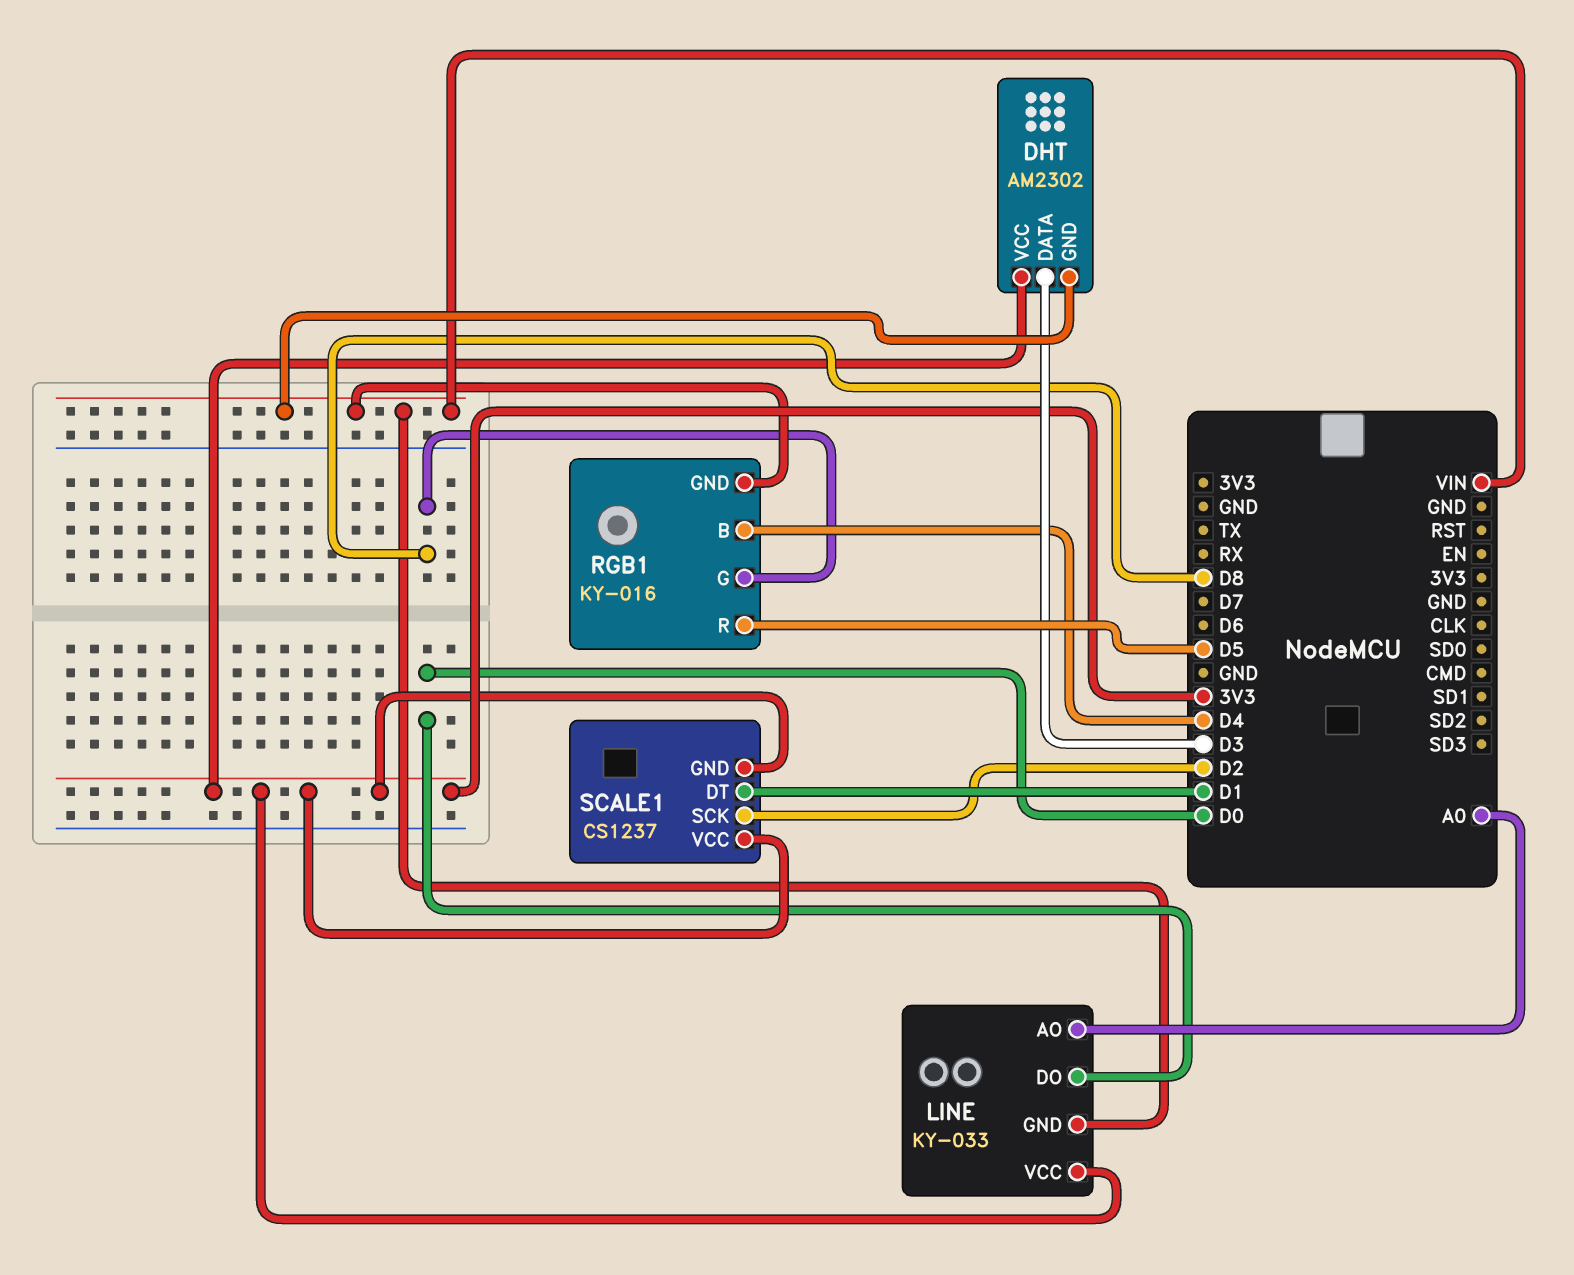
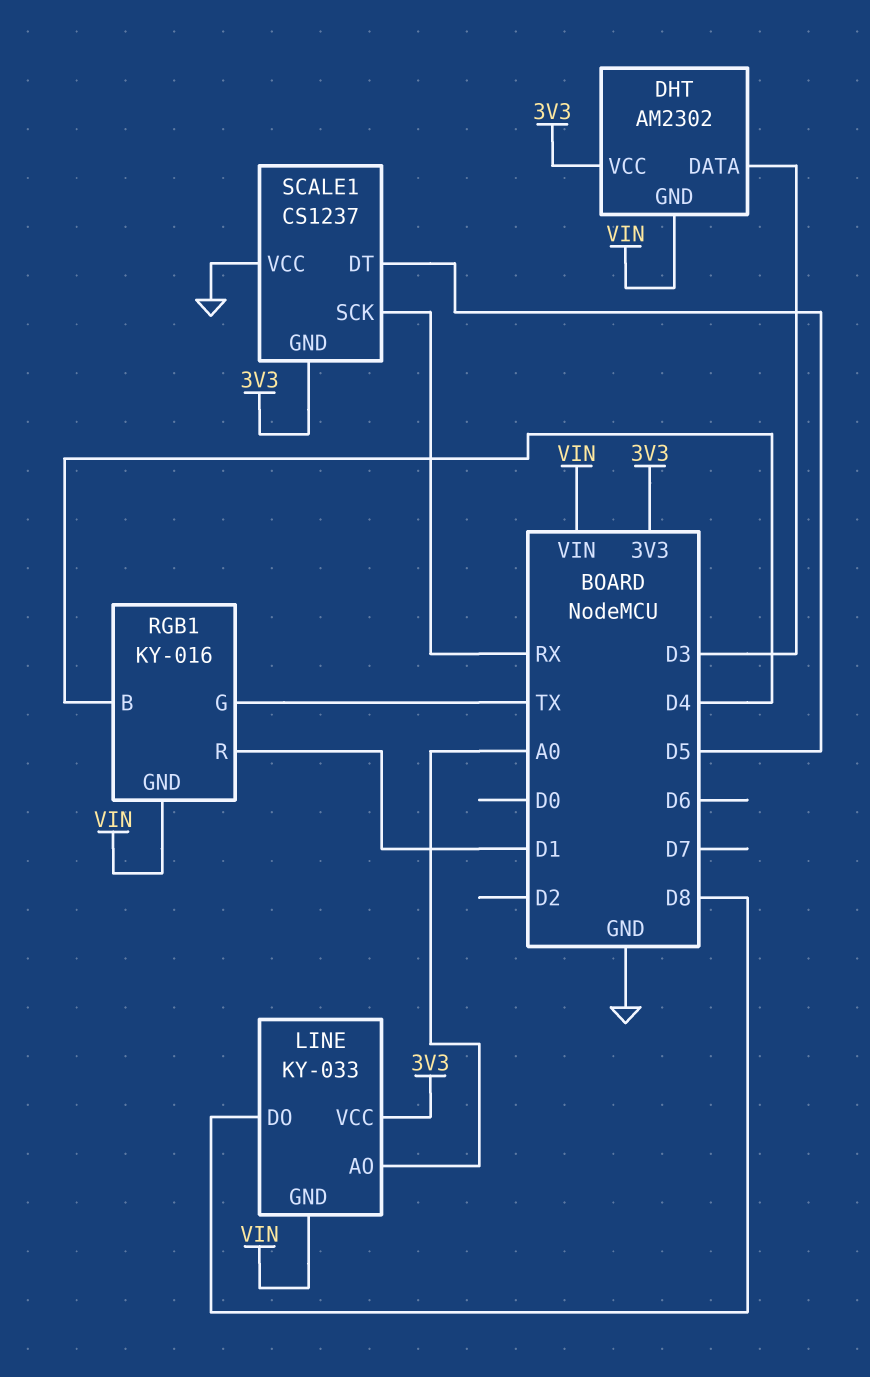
LINE pin DO: D0 -> D8
RGB1 pin G: D8 -> TX
RGB1 pin R: D5 -> D1
SCALE1 pin DT: D1 -> D5
SCALE1 pin SCK: D2 -> RX
SCALE1 pin VCC: 3V3 -> GND

